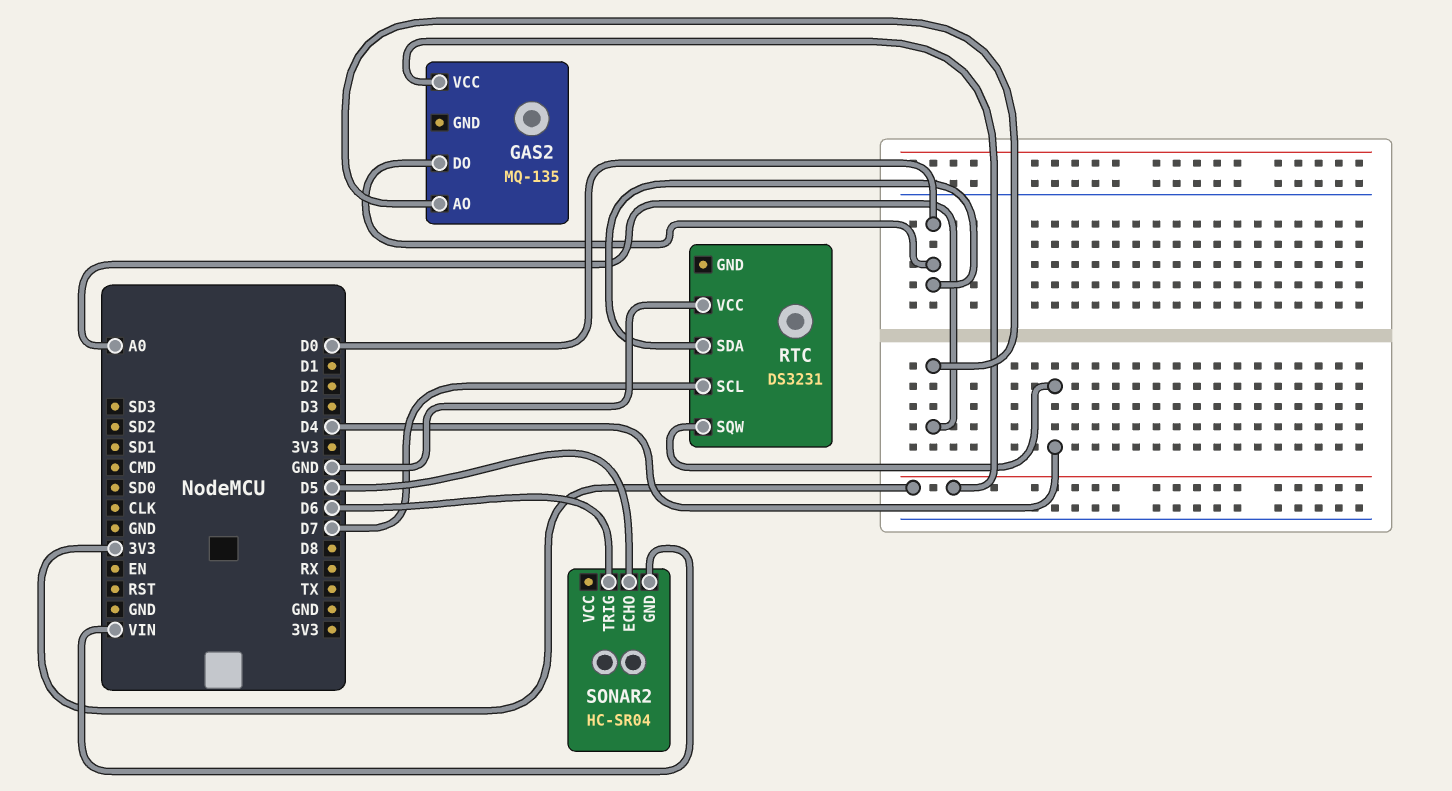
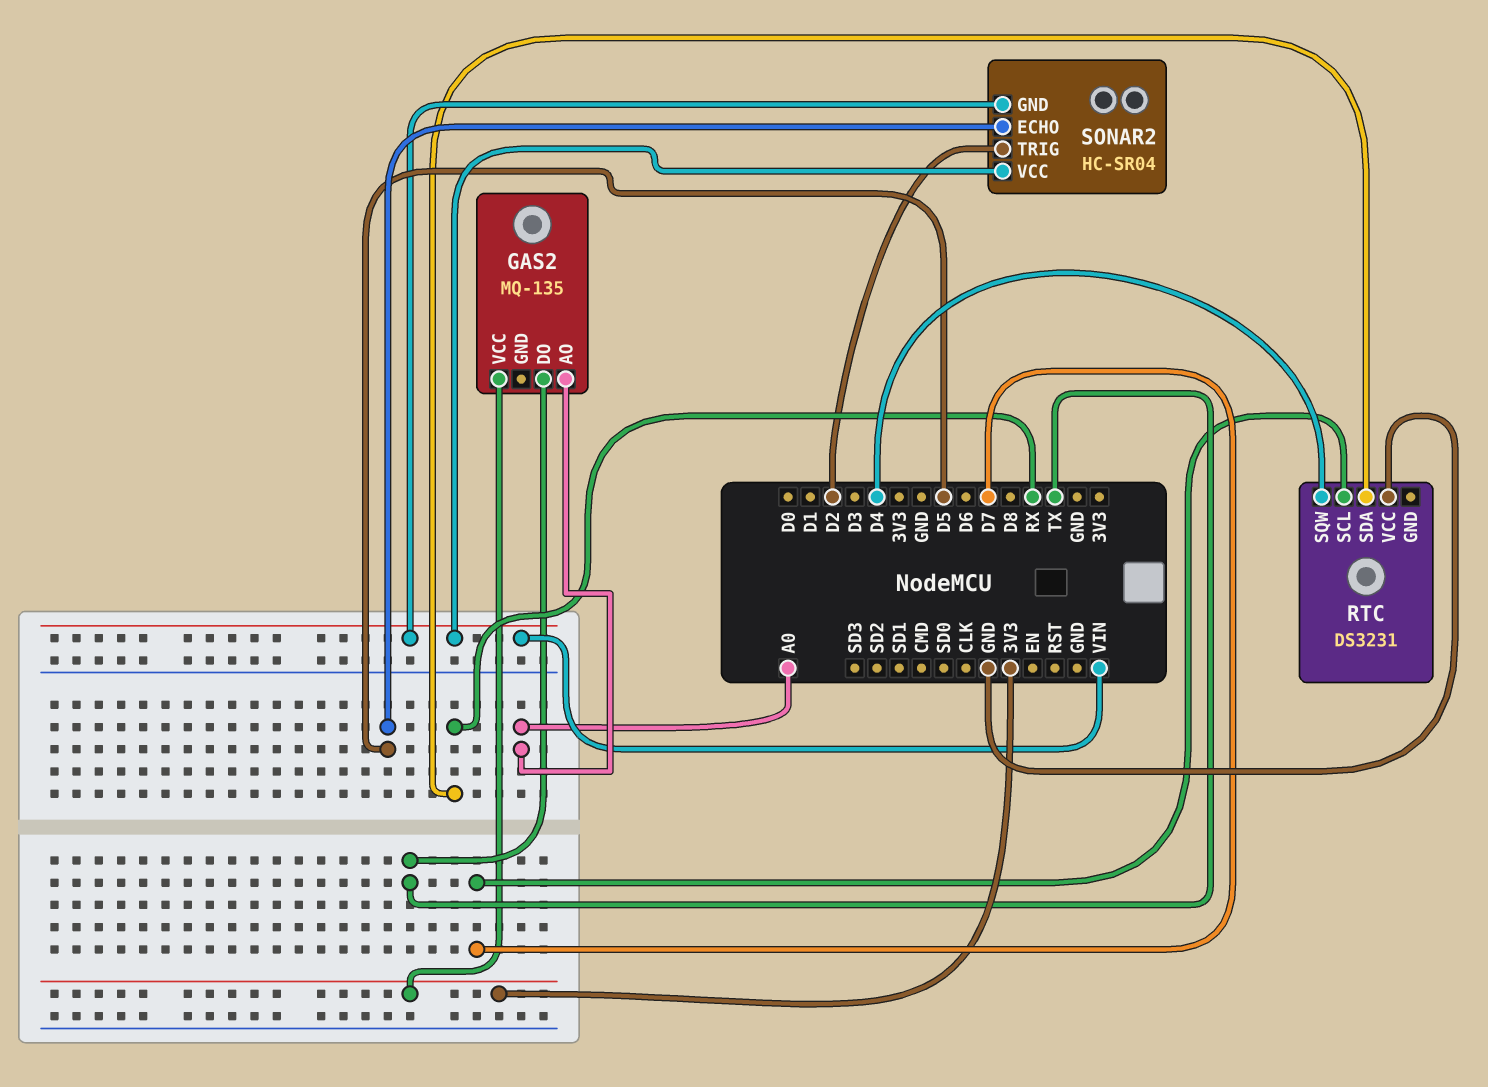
GAS2 pin DO: D0 -> TX
RTC pin SDA: D0 -> RX
SONAR2 pin TRIG: D6 -> D2
SONAR2 pin VCC: none -> VIN

